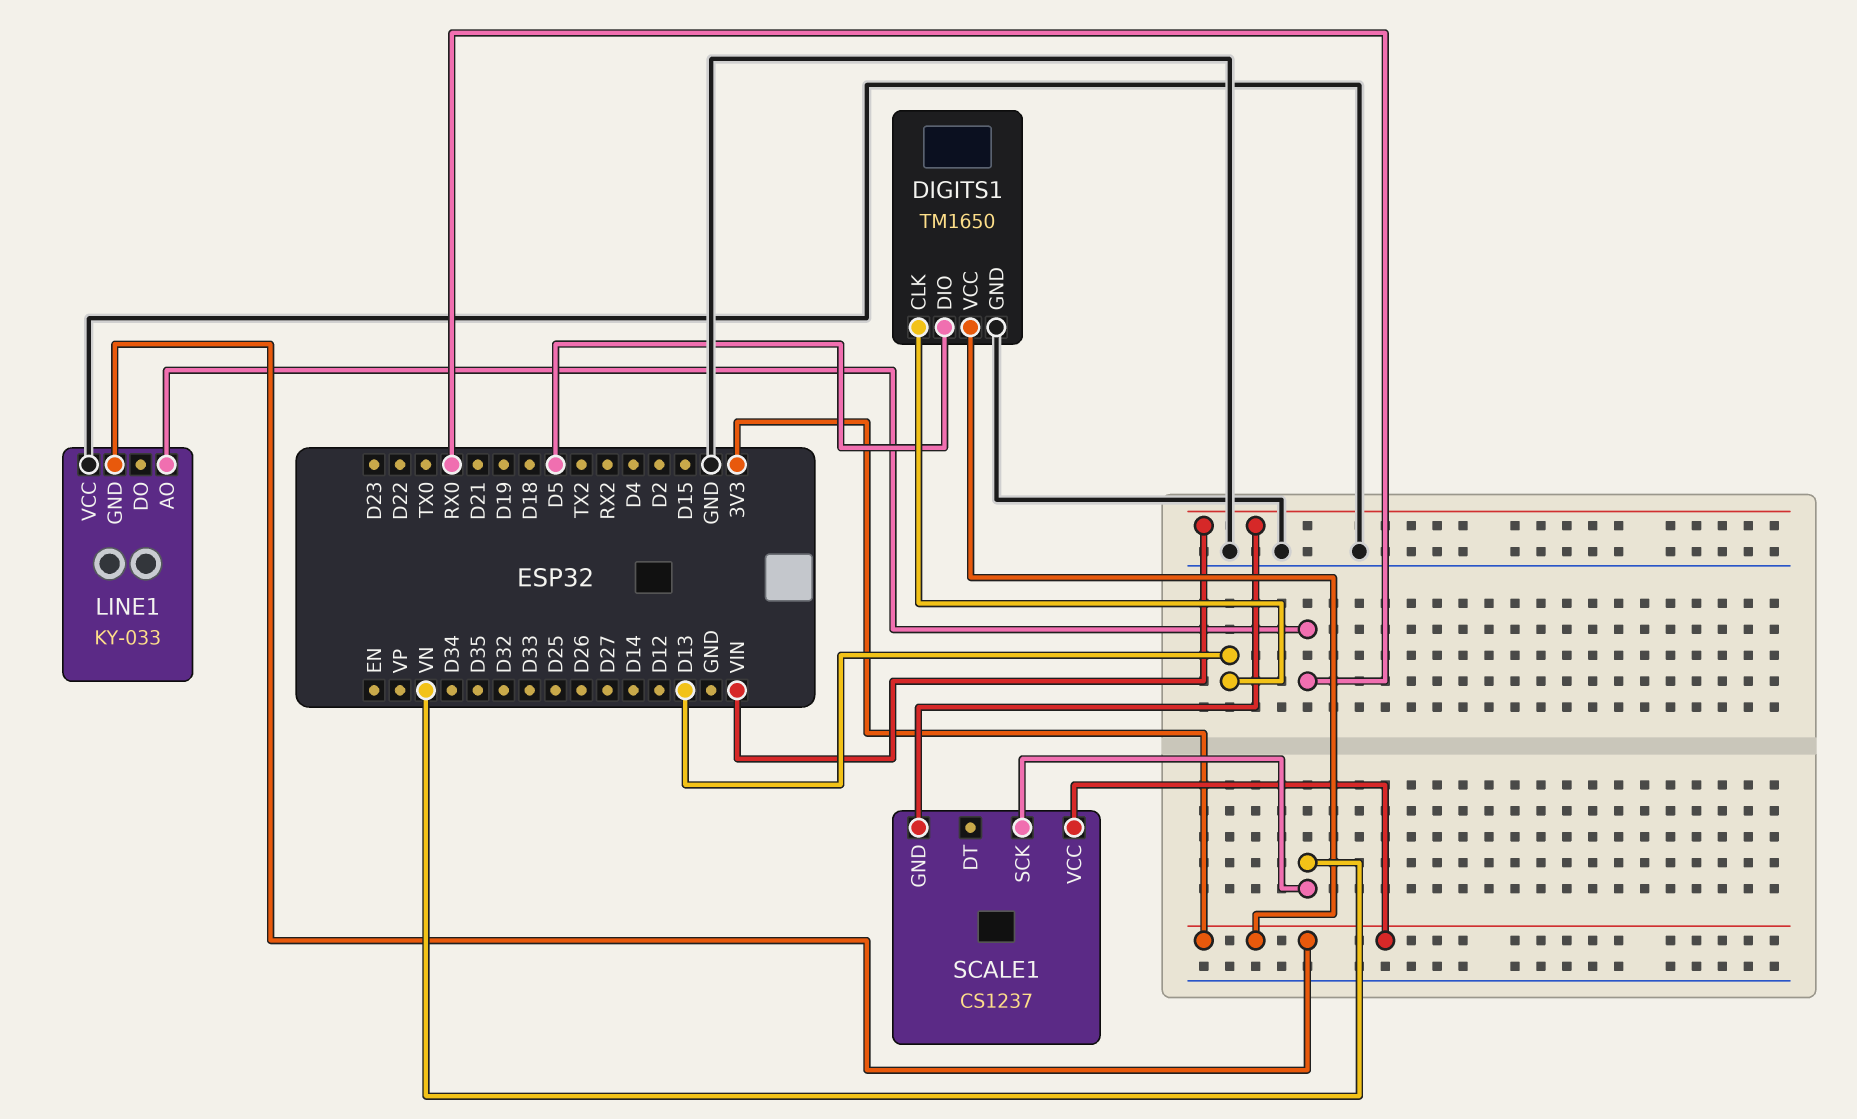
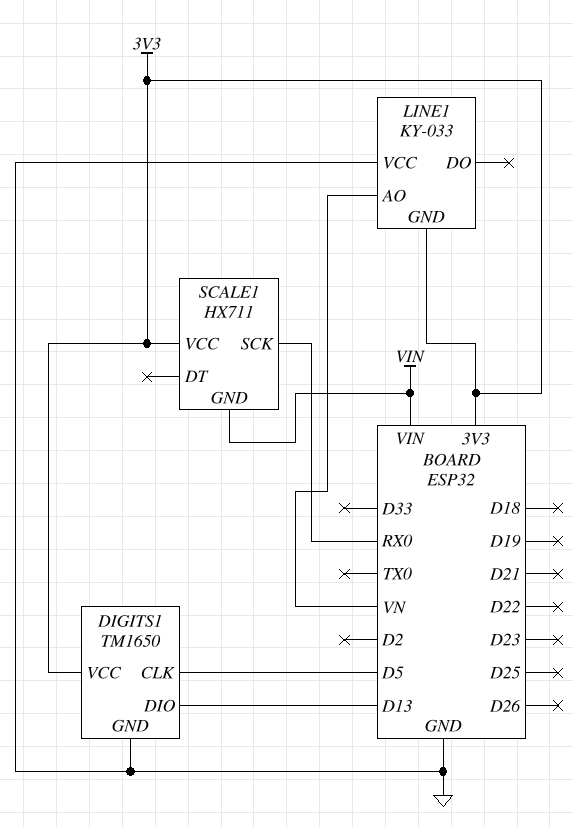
DIGITS1 pin CLK: D13 -> D5
DIGITS1 pin DIO: D5 -> D13
LINE1 pin AO: RX0 -> VN
SCALE1: CS1237 -> HX711
SCALE1 pin SCK: VN -> RX0

